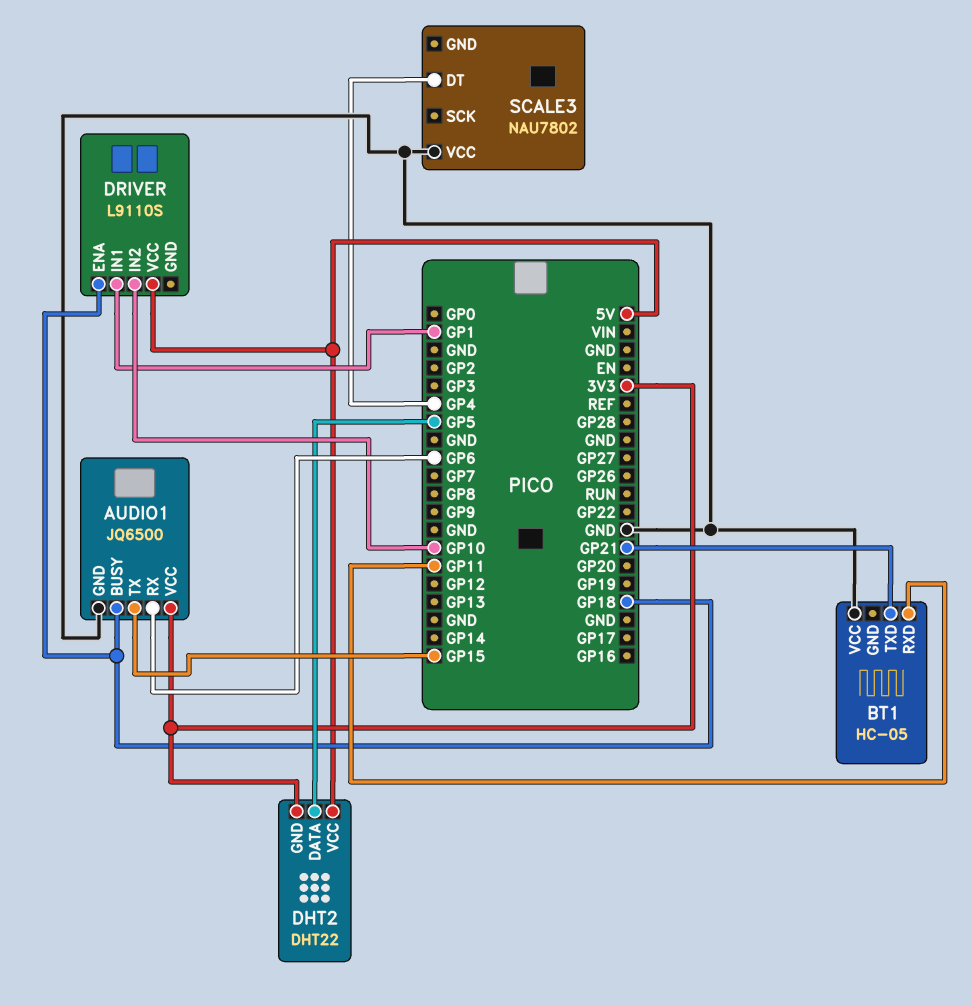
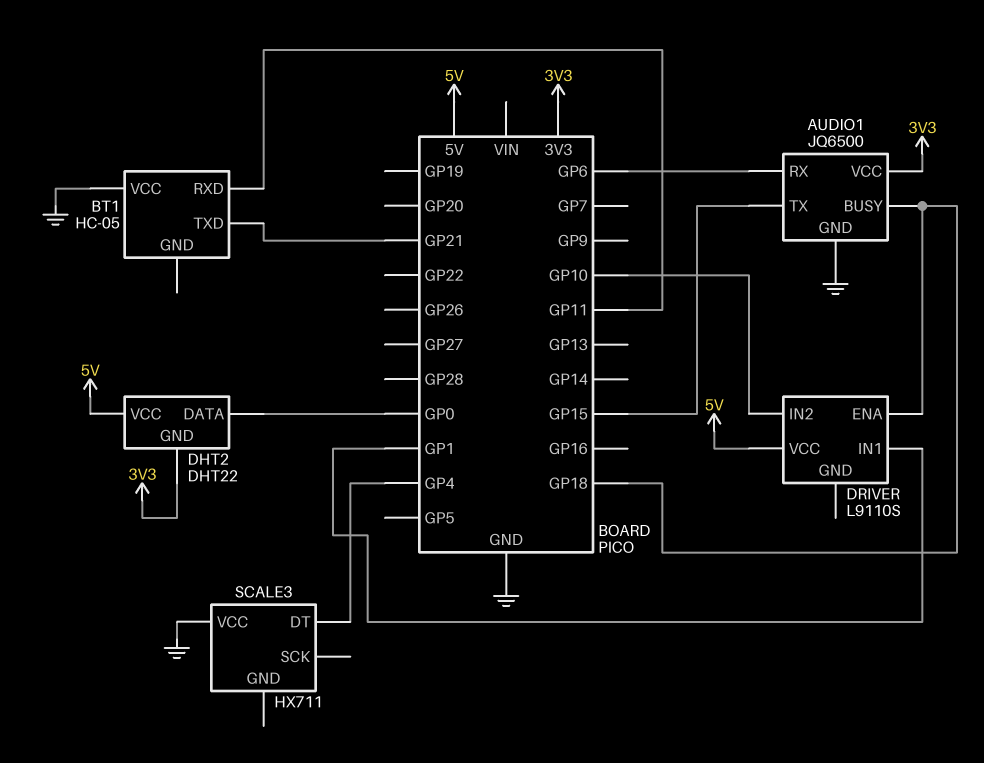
DHT2 pin DATA: GP5 -> GP0
SCALE3: NAU7802 -> HX711

